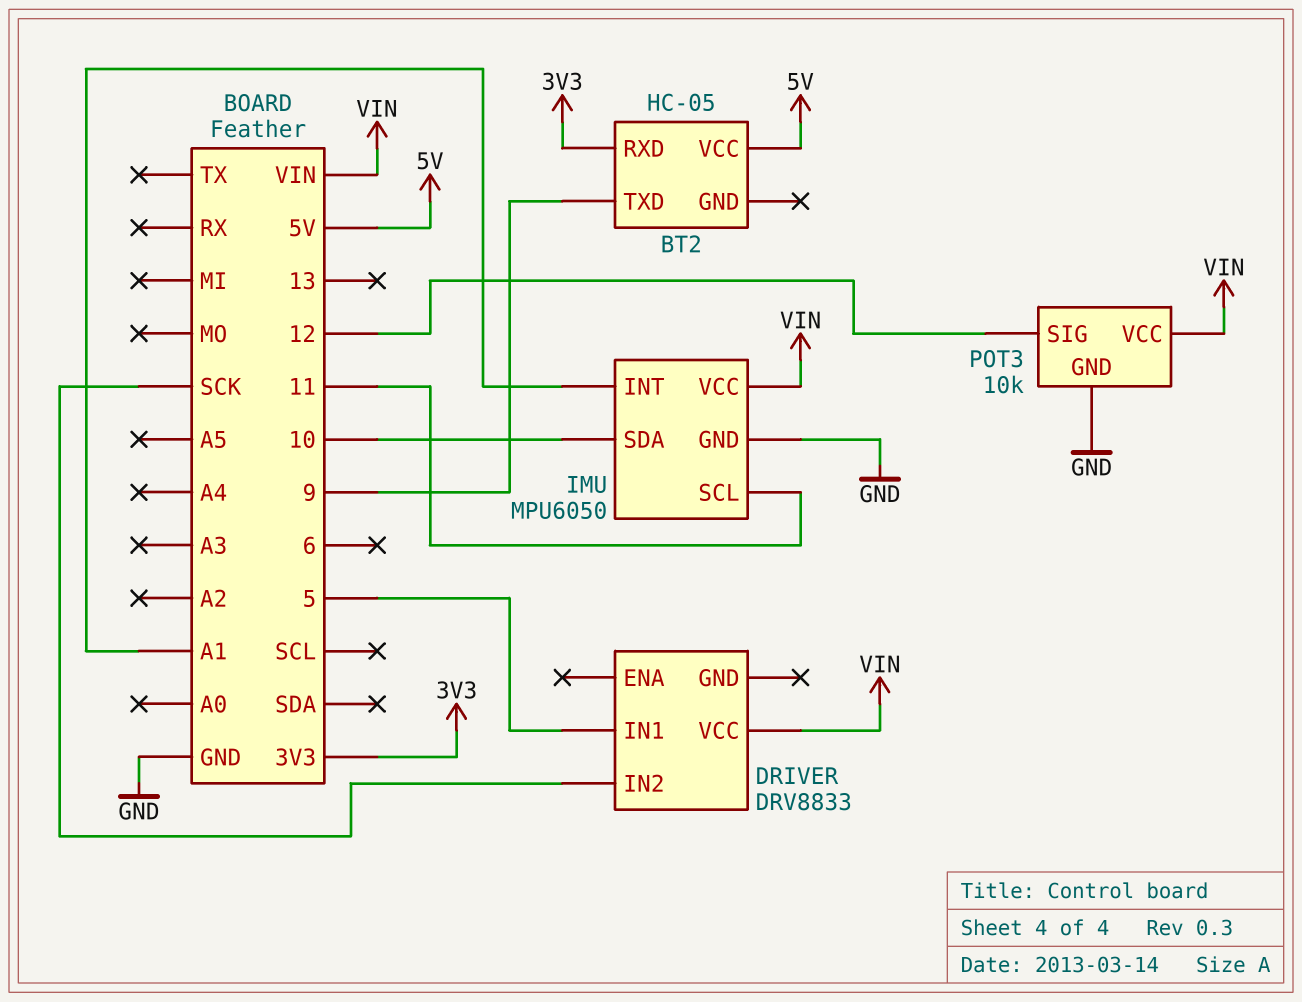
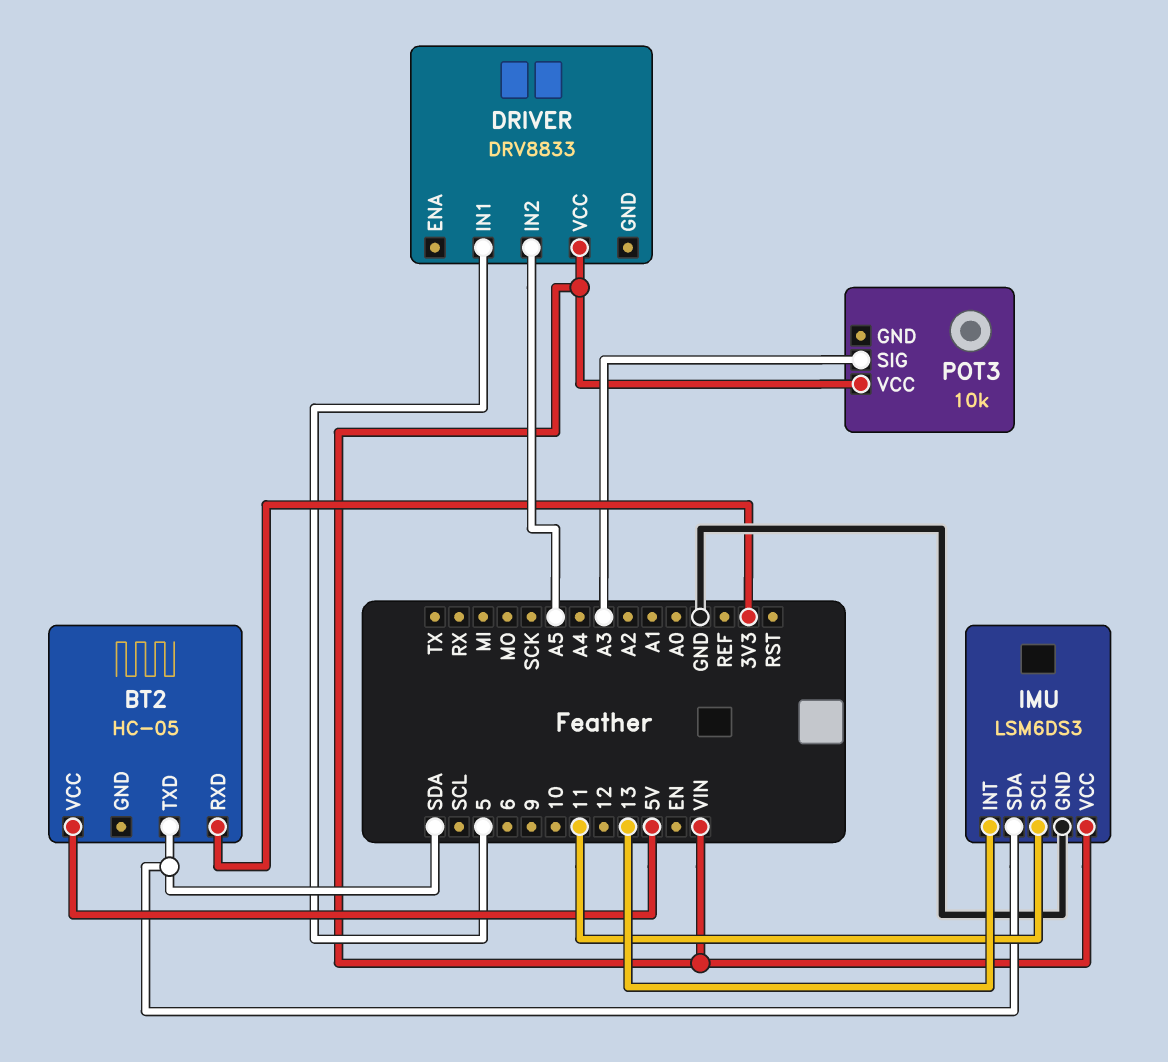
BT2 pin TXD: 9 -> SDA
DRIVER pin IN2: SCK -> A5
IMU: MPU6050 -> LSM6DS3
IMU pin INT: A1 -> 13
IMU pin SDA: 10 -> SDA
POT3 pin GND: GND -> none
POT3 pin SIG: 12 -> A3

